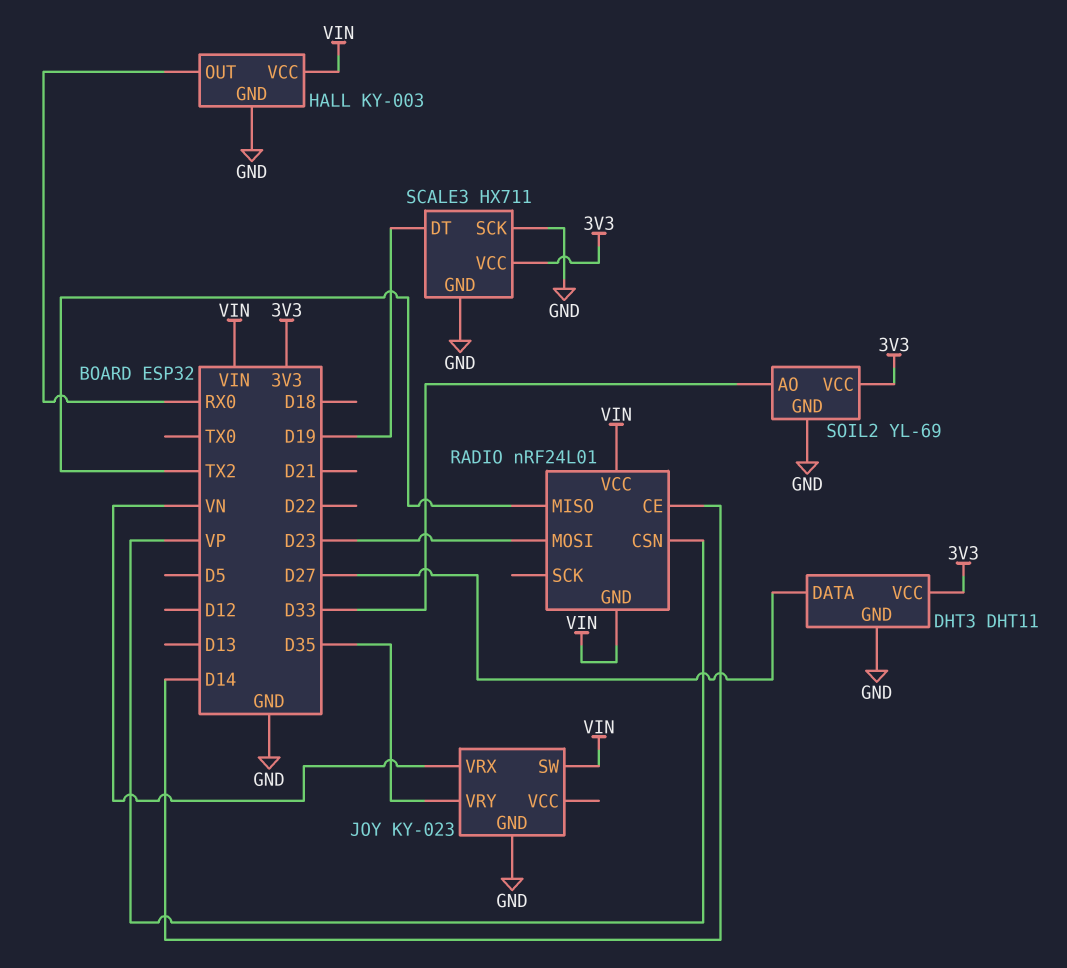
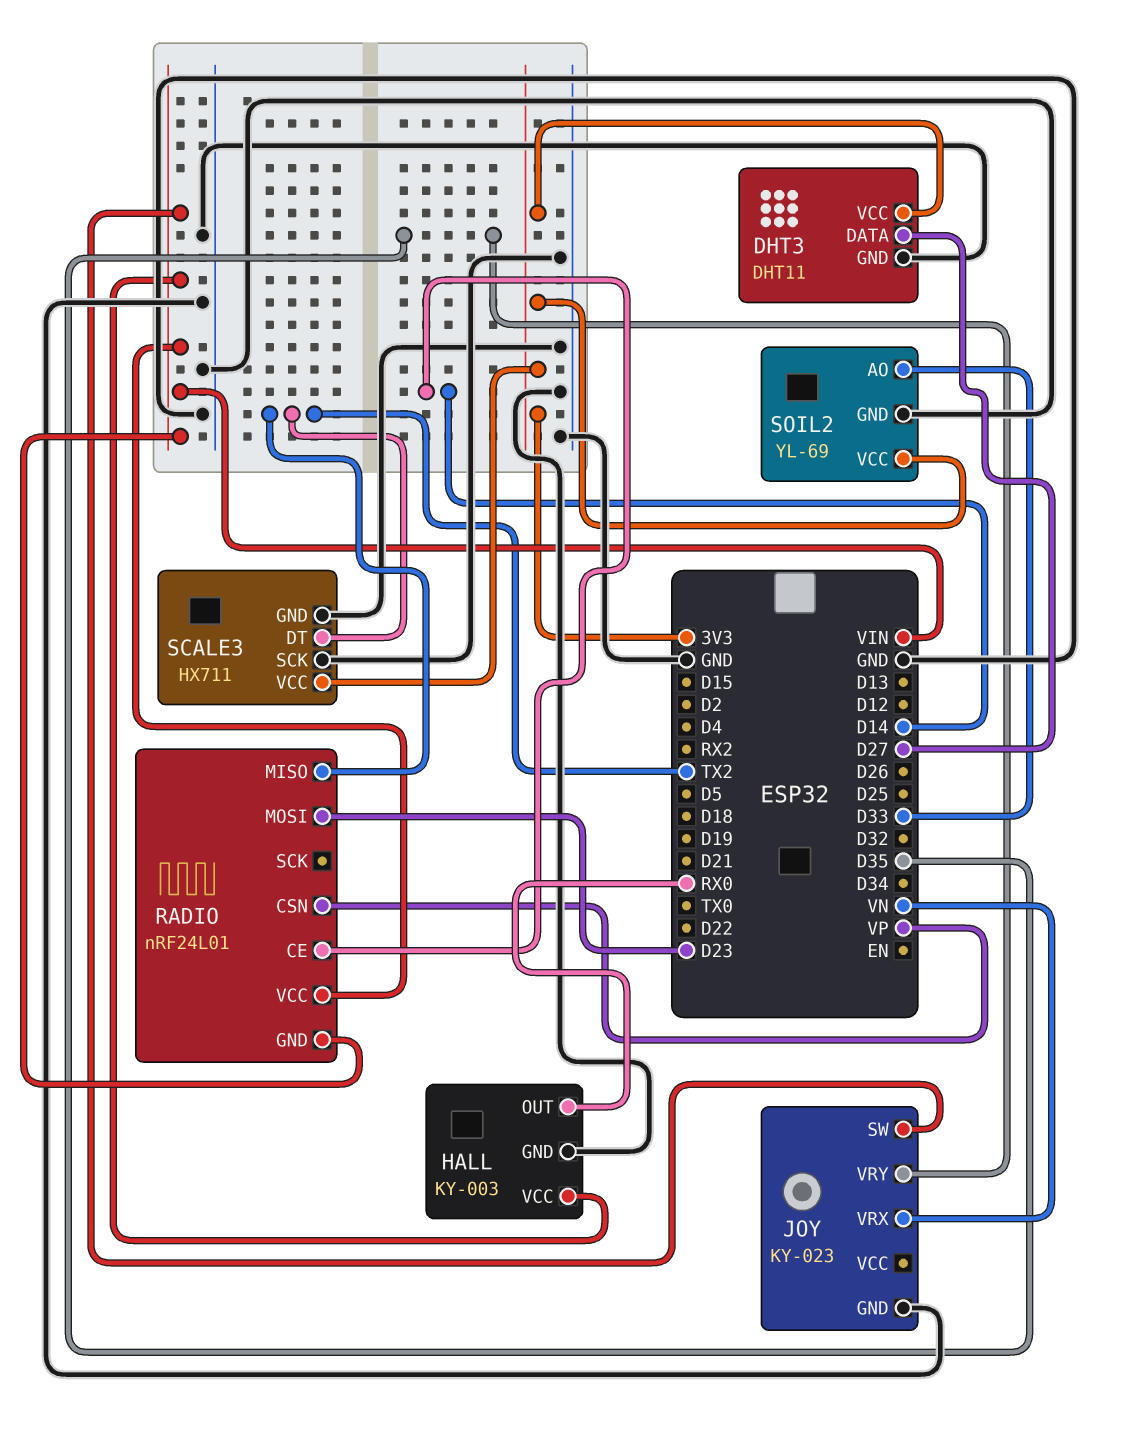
SCALE3 pin DT: D19 -> TX2

